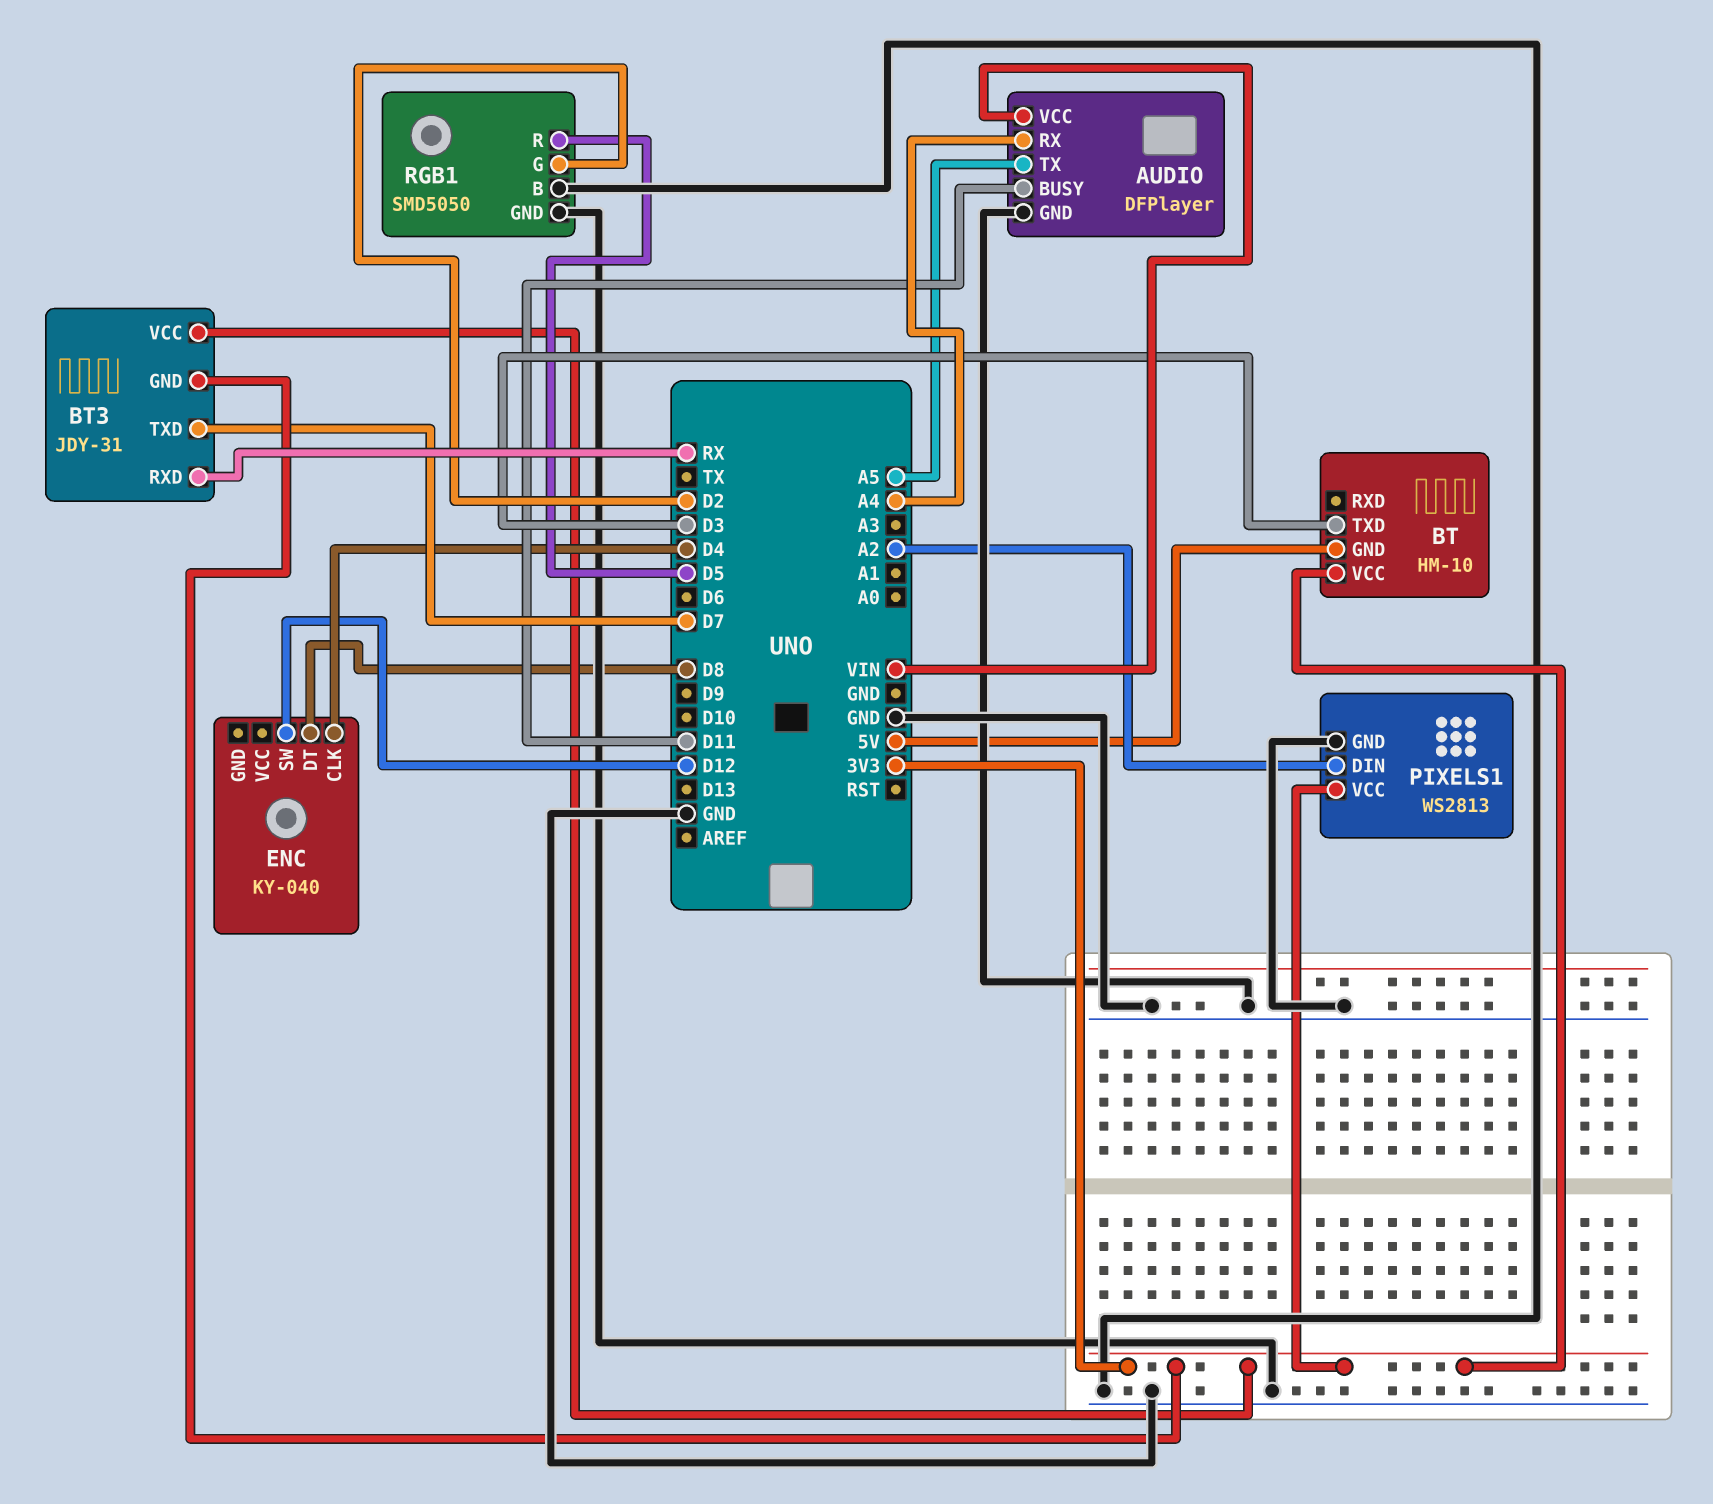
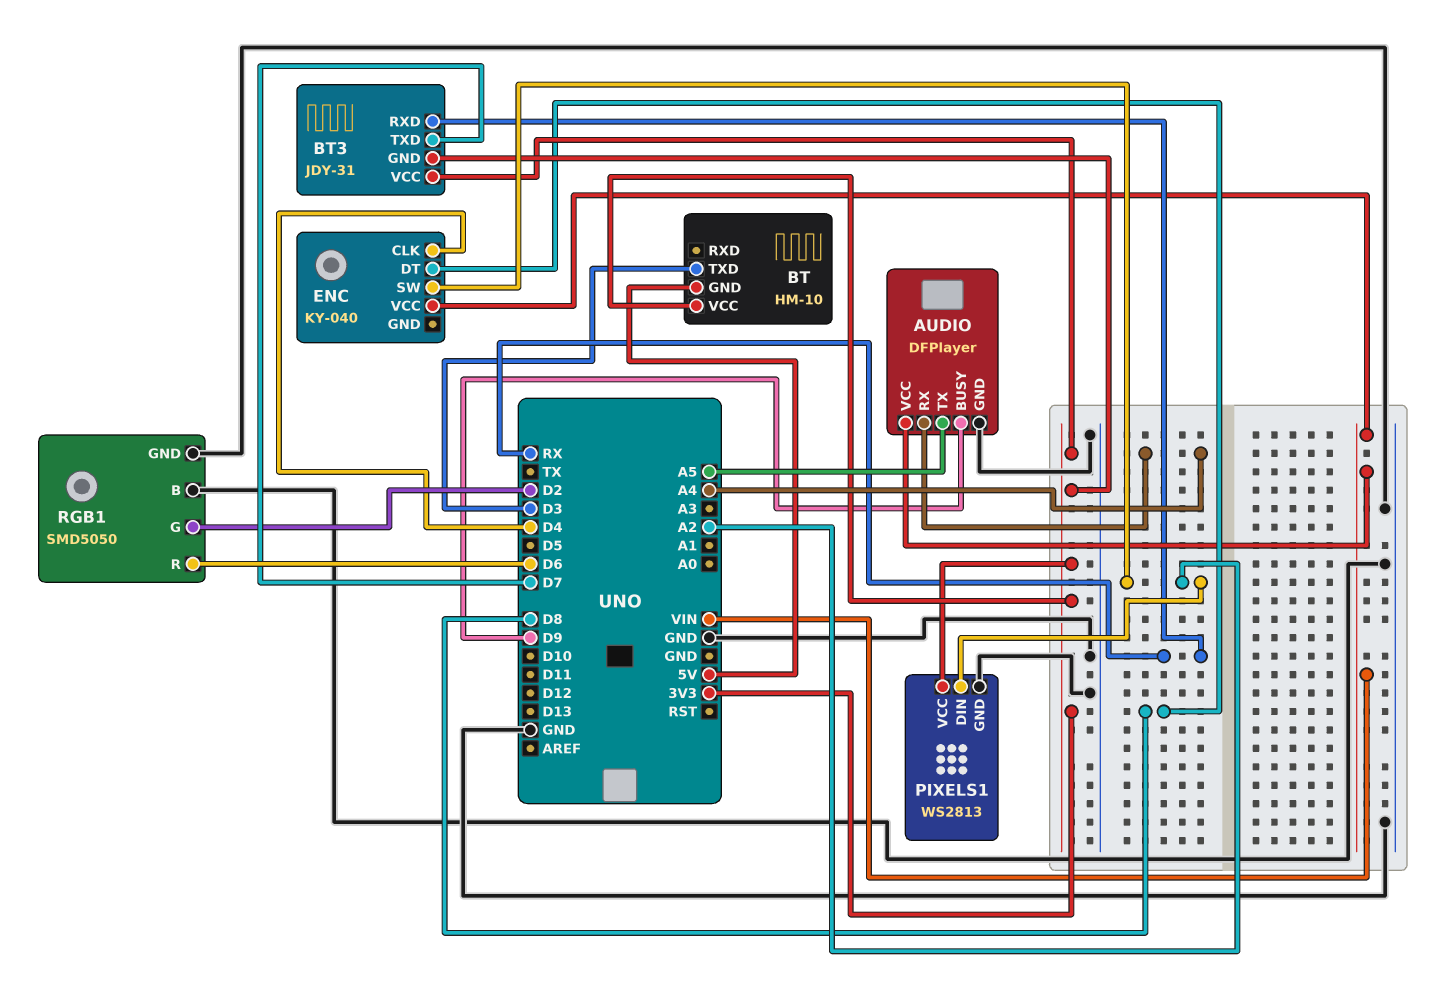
AUDIO pin BUSY: D11 -> D9
ENC pin SW: D12 -> A2
ENC pin VCC: none -> VIN
RGB1 pin R: D5 -> D6

